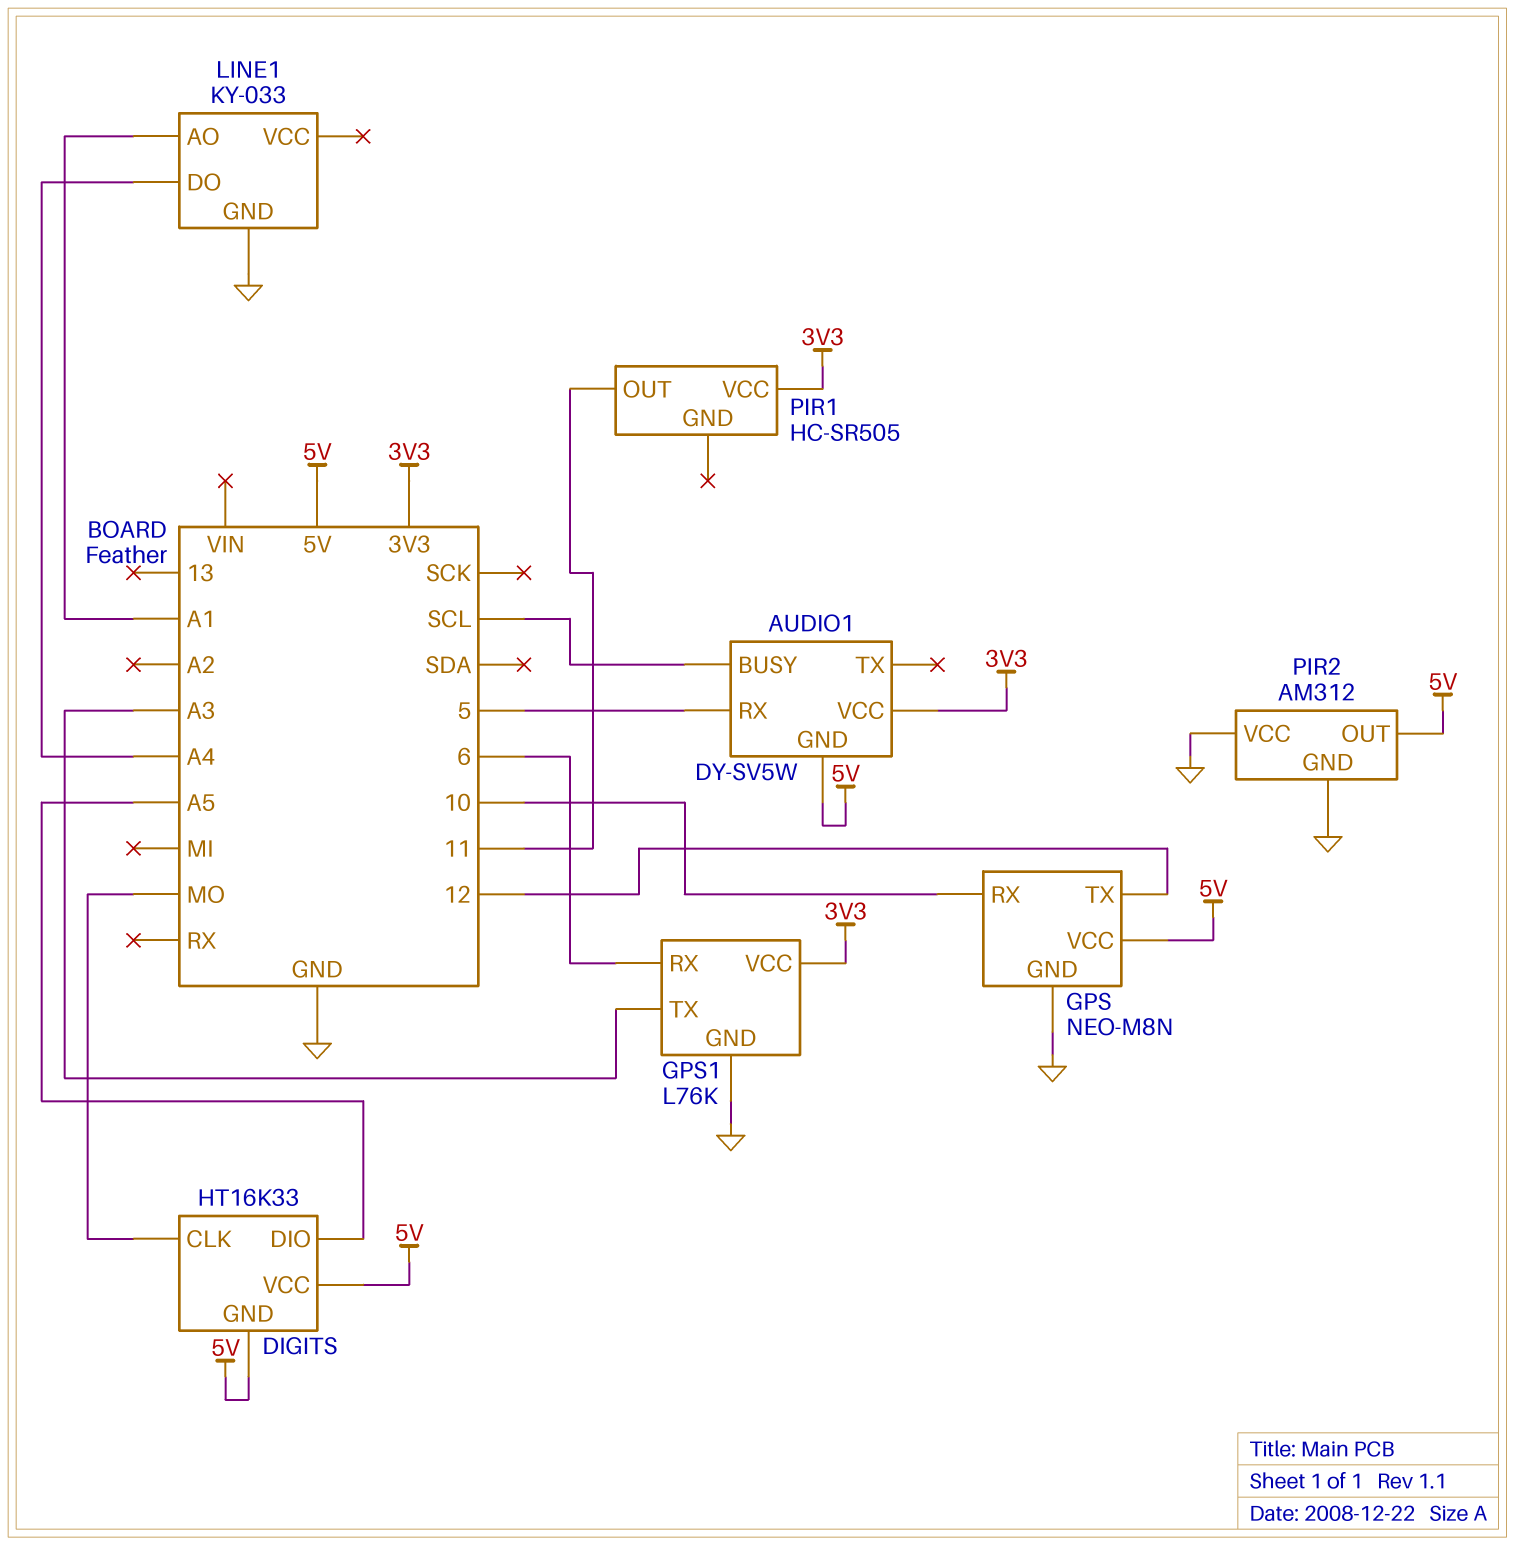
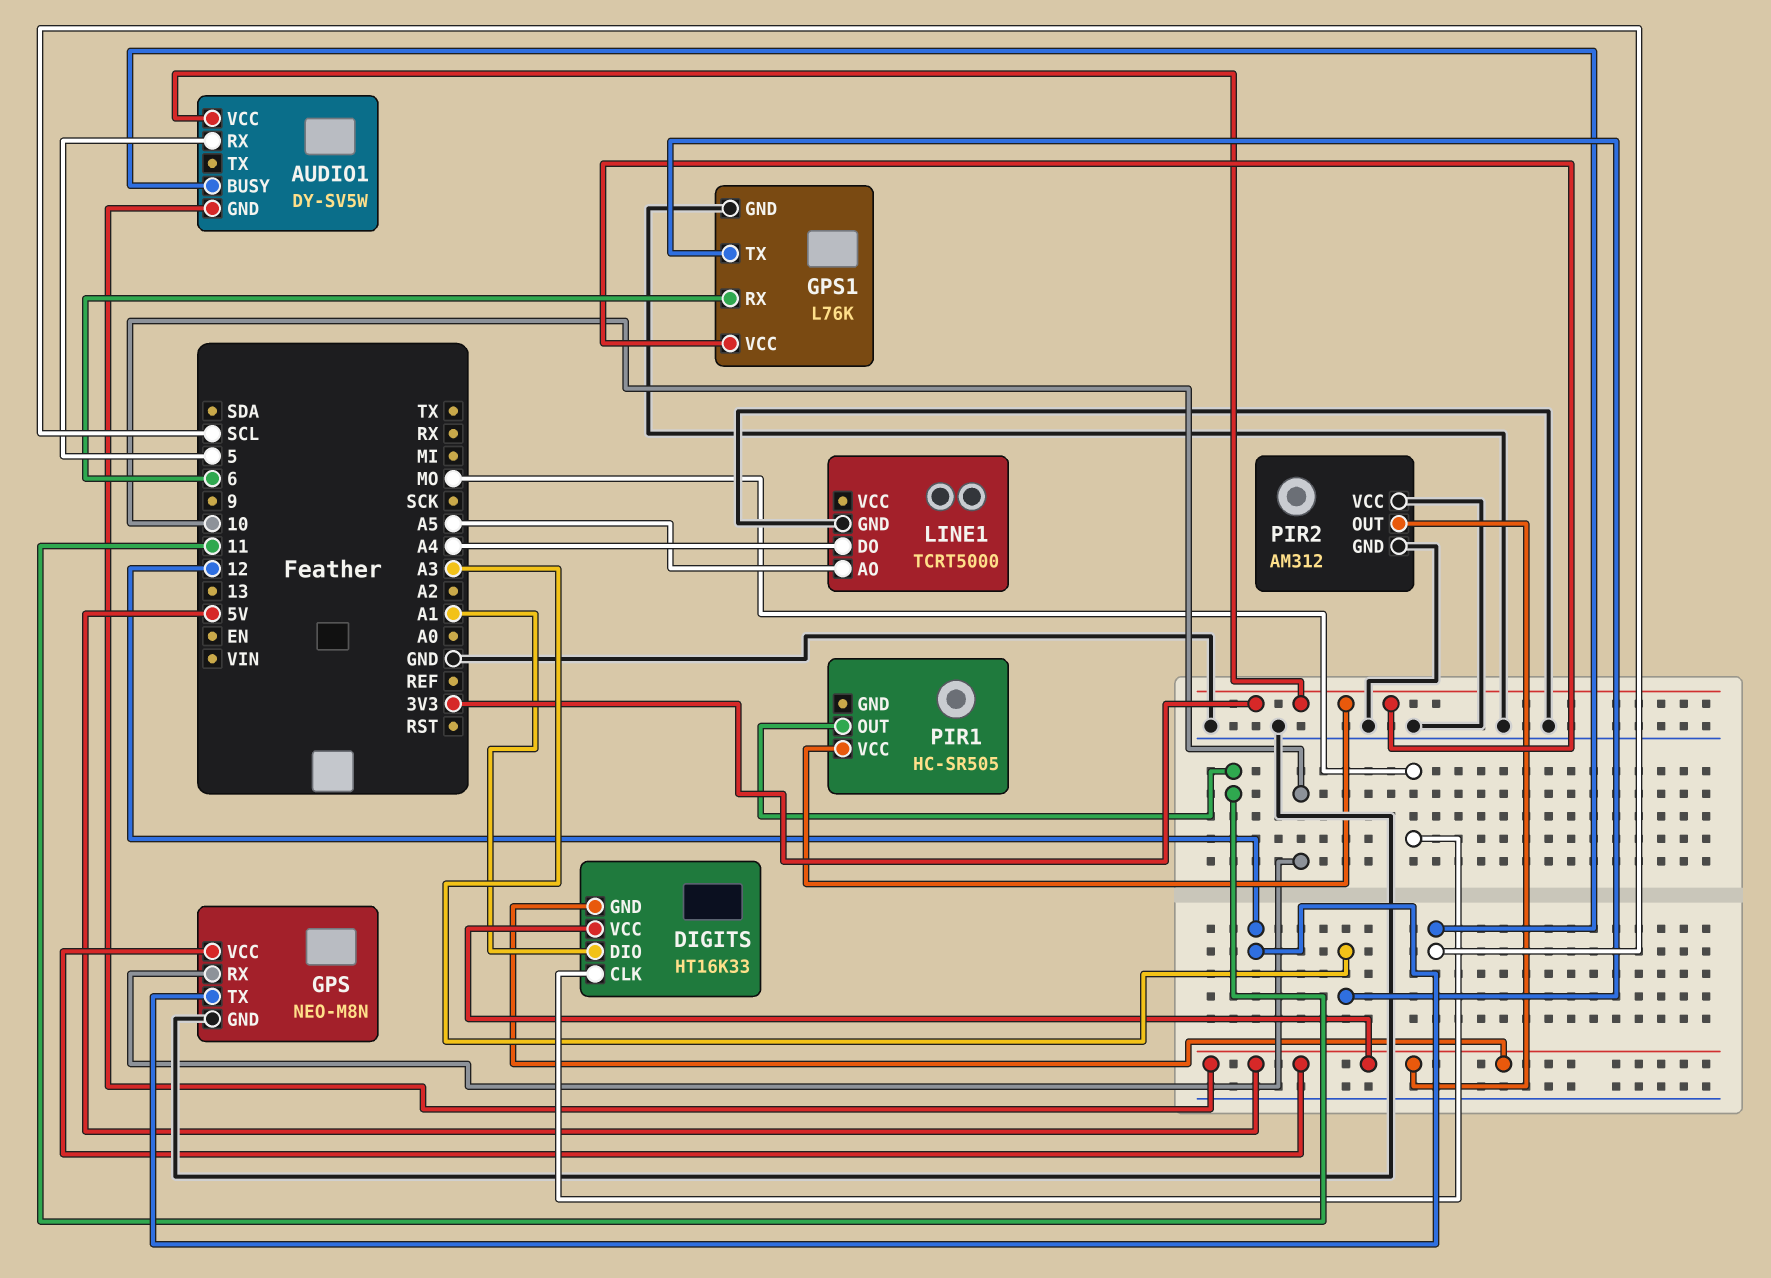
DIGITS pin DIO: A5 -> A1
LINE1: KY-033 -> TCRT5000
LINE1 pin AO: A1 -> A5

